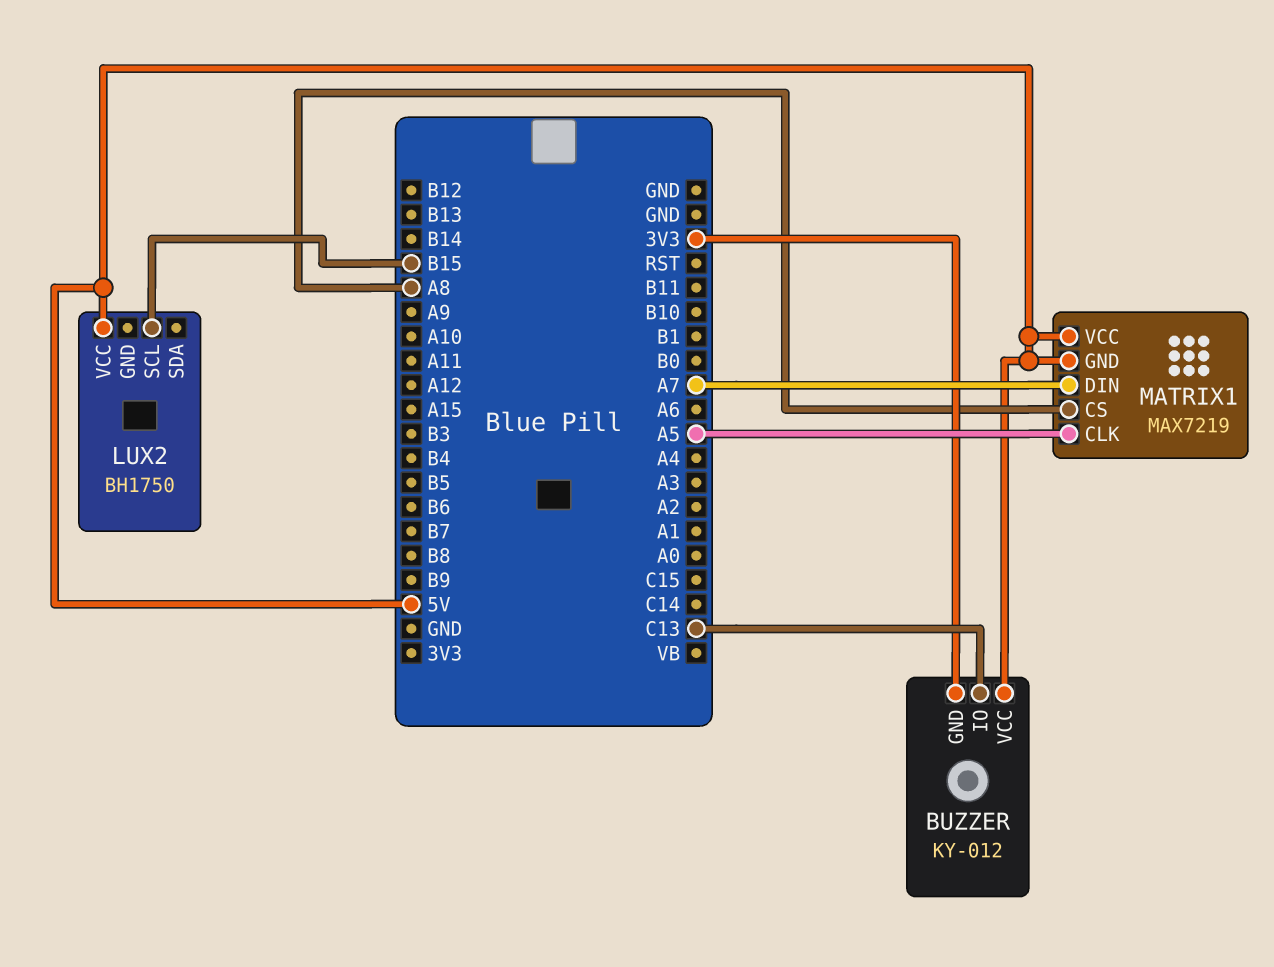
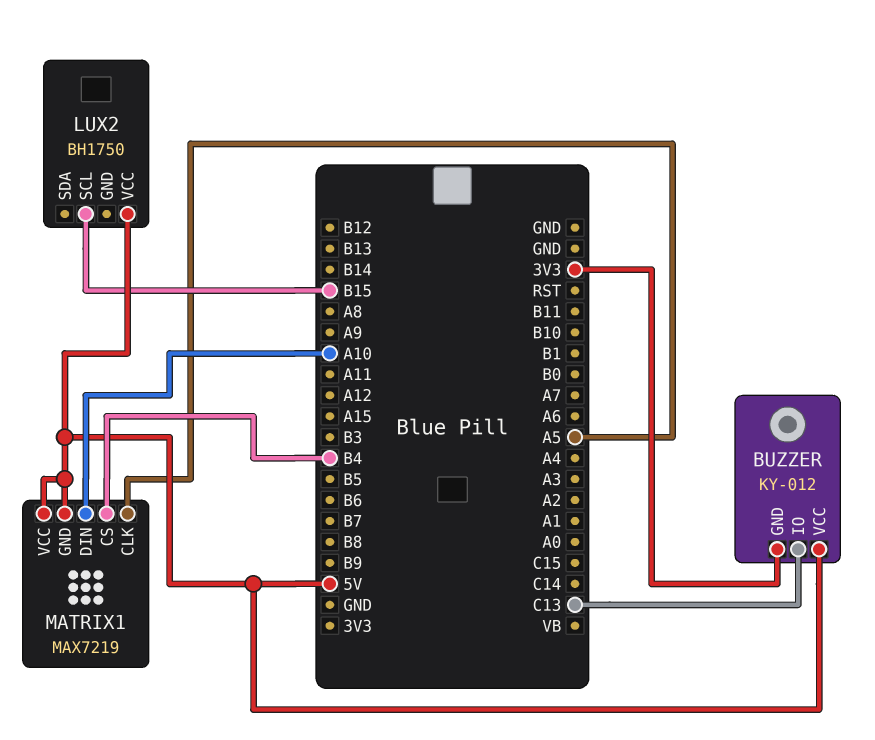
MATRIX1 pin CS: A8 -> B4
MATRIX1 pin DIN: A7 -> A10

